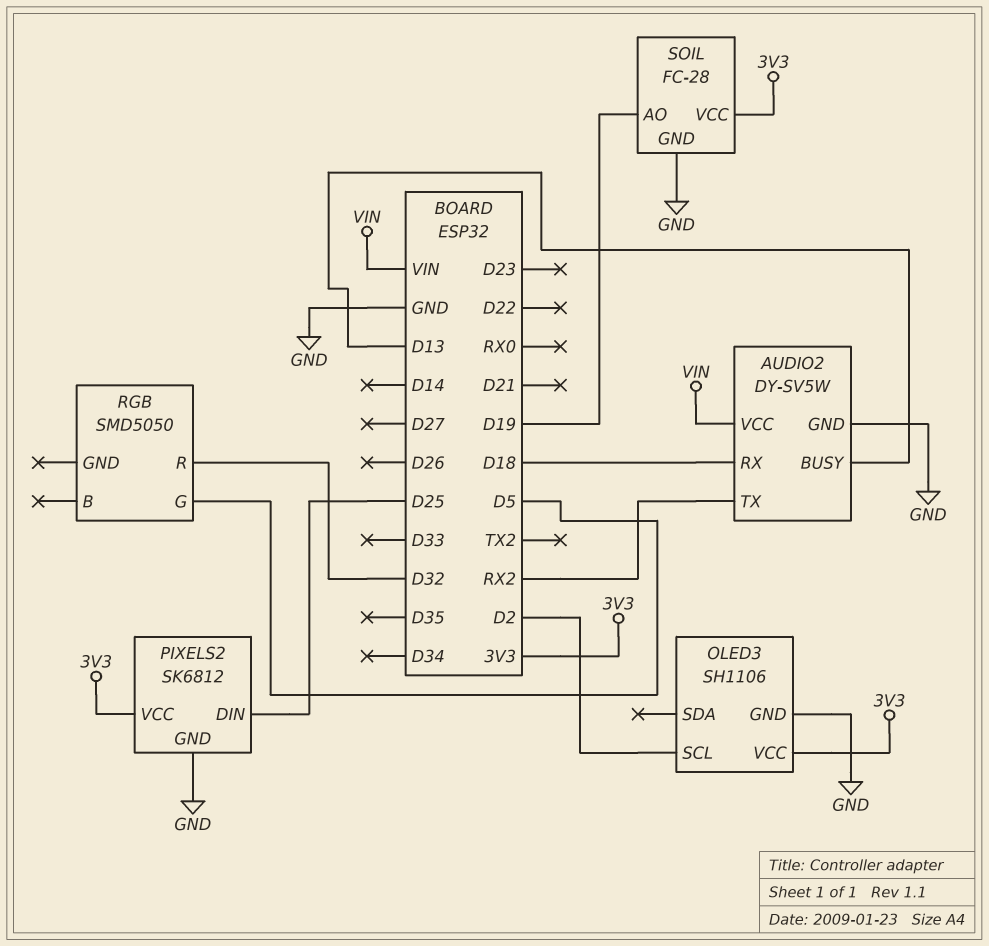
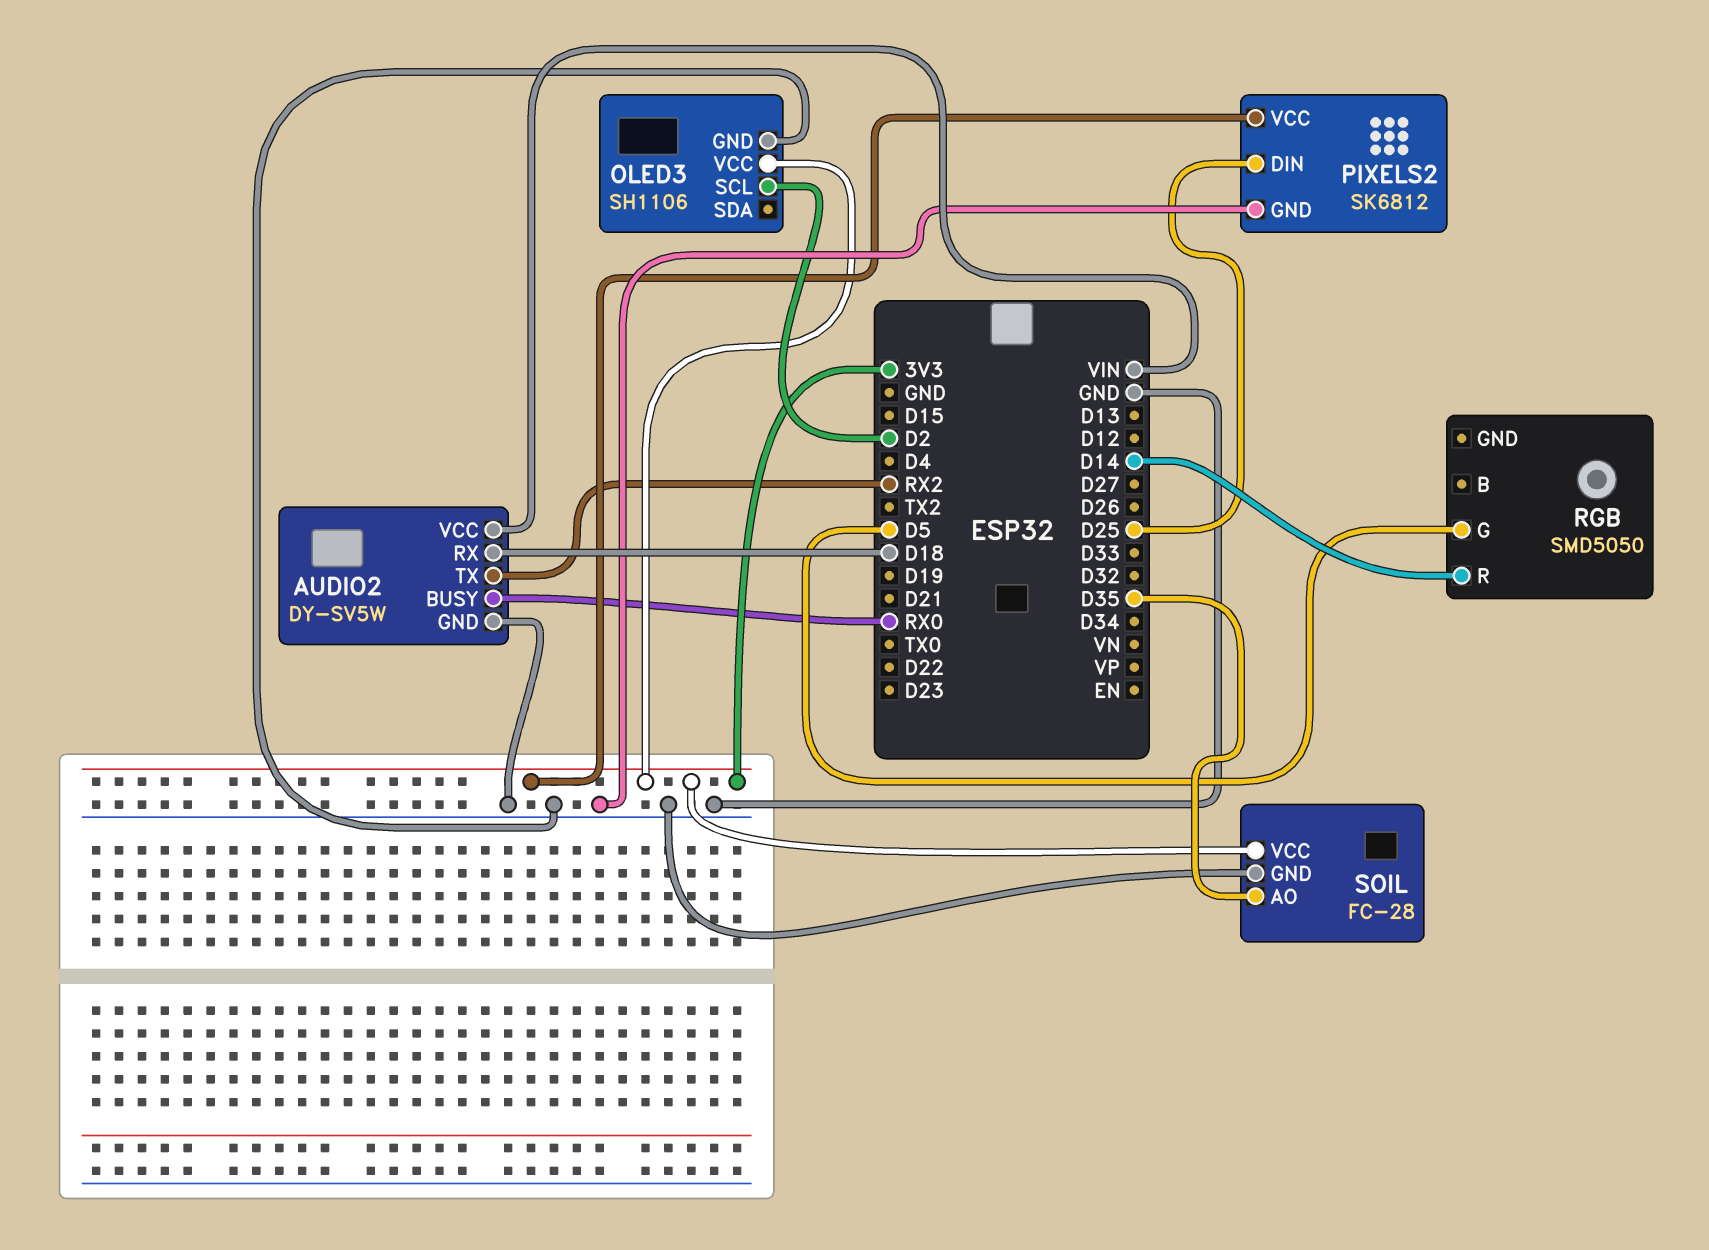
AUDIO2 pin BUSY: D13 -> RX0
RGB pin R: D32 -> D14
SOIL pin AO: D19 -> D35

